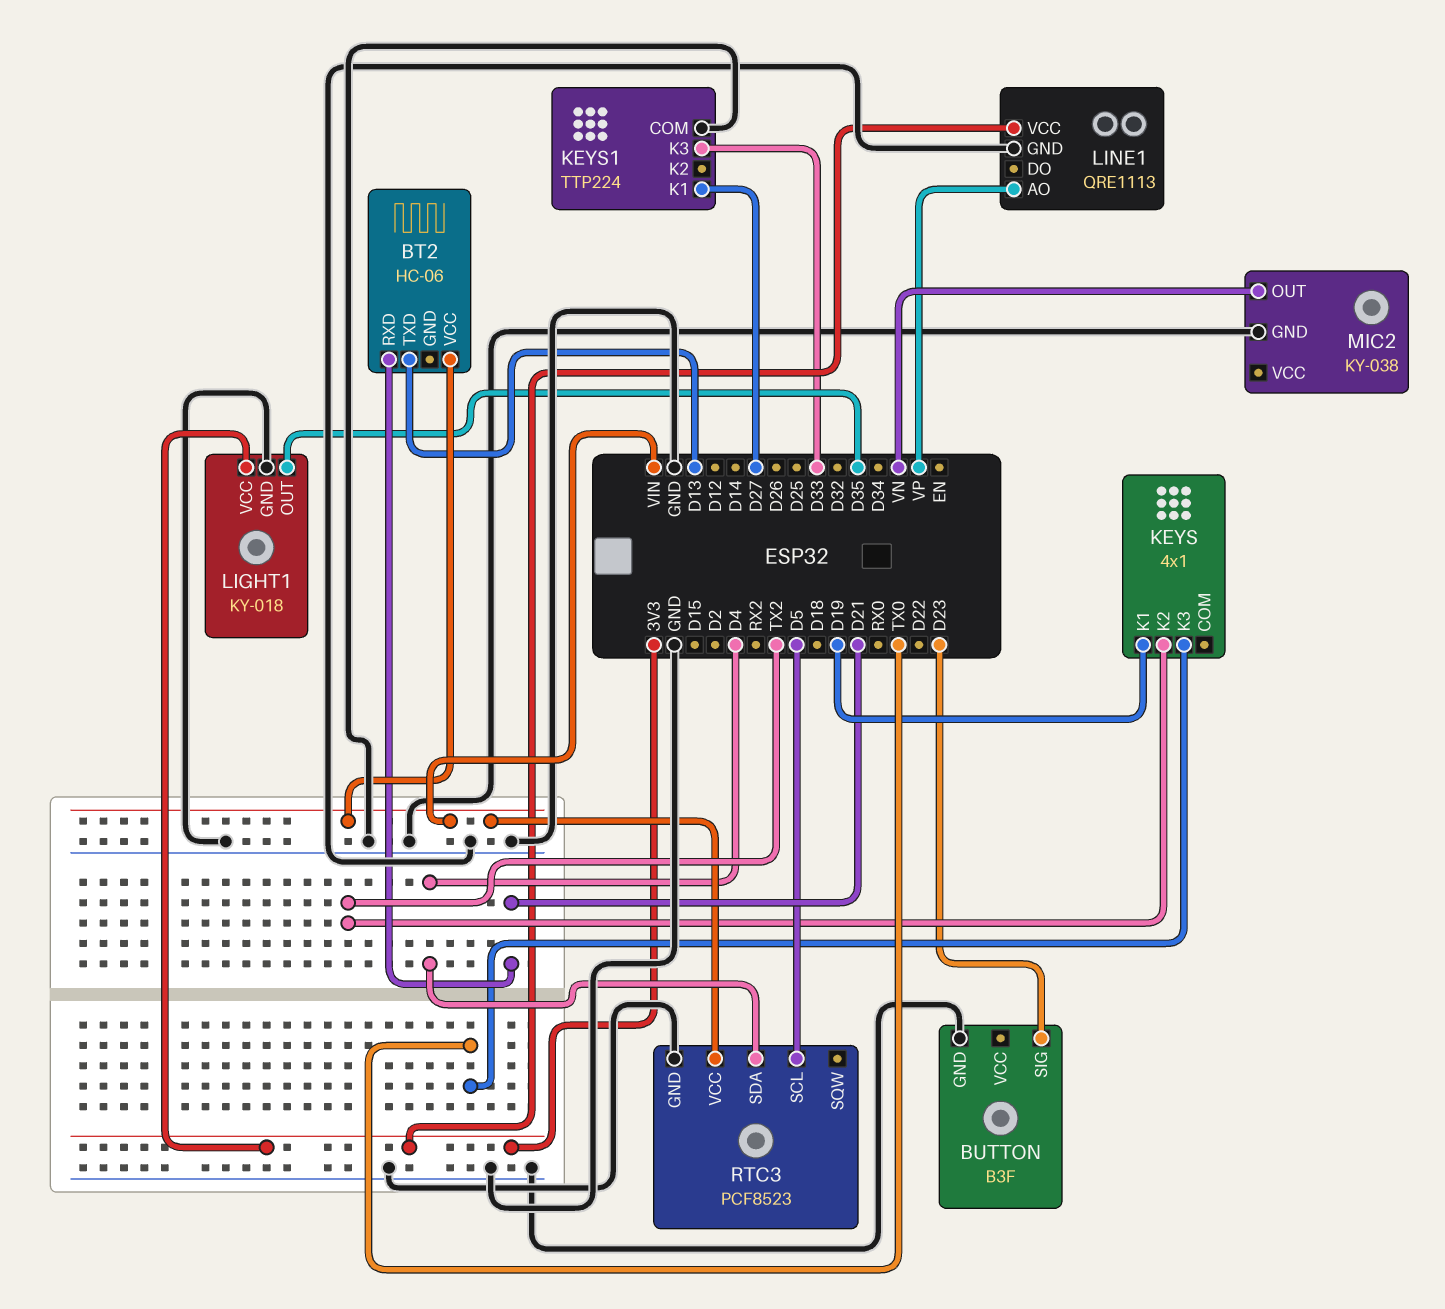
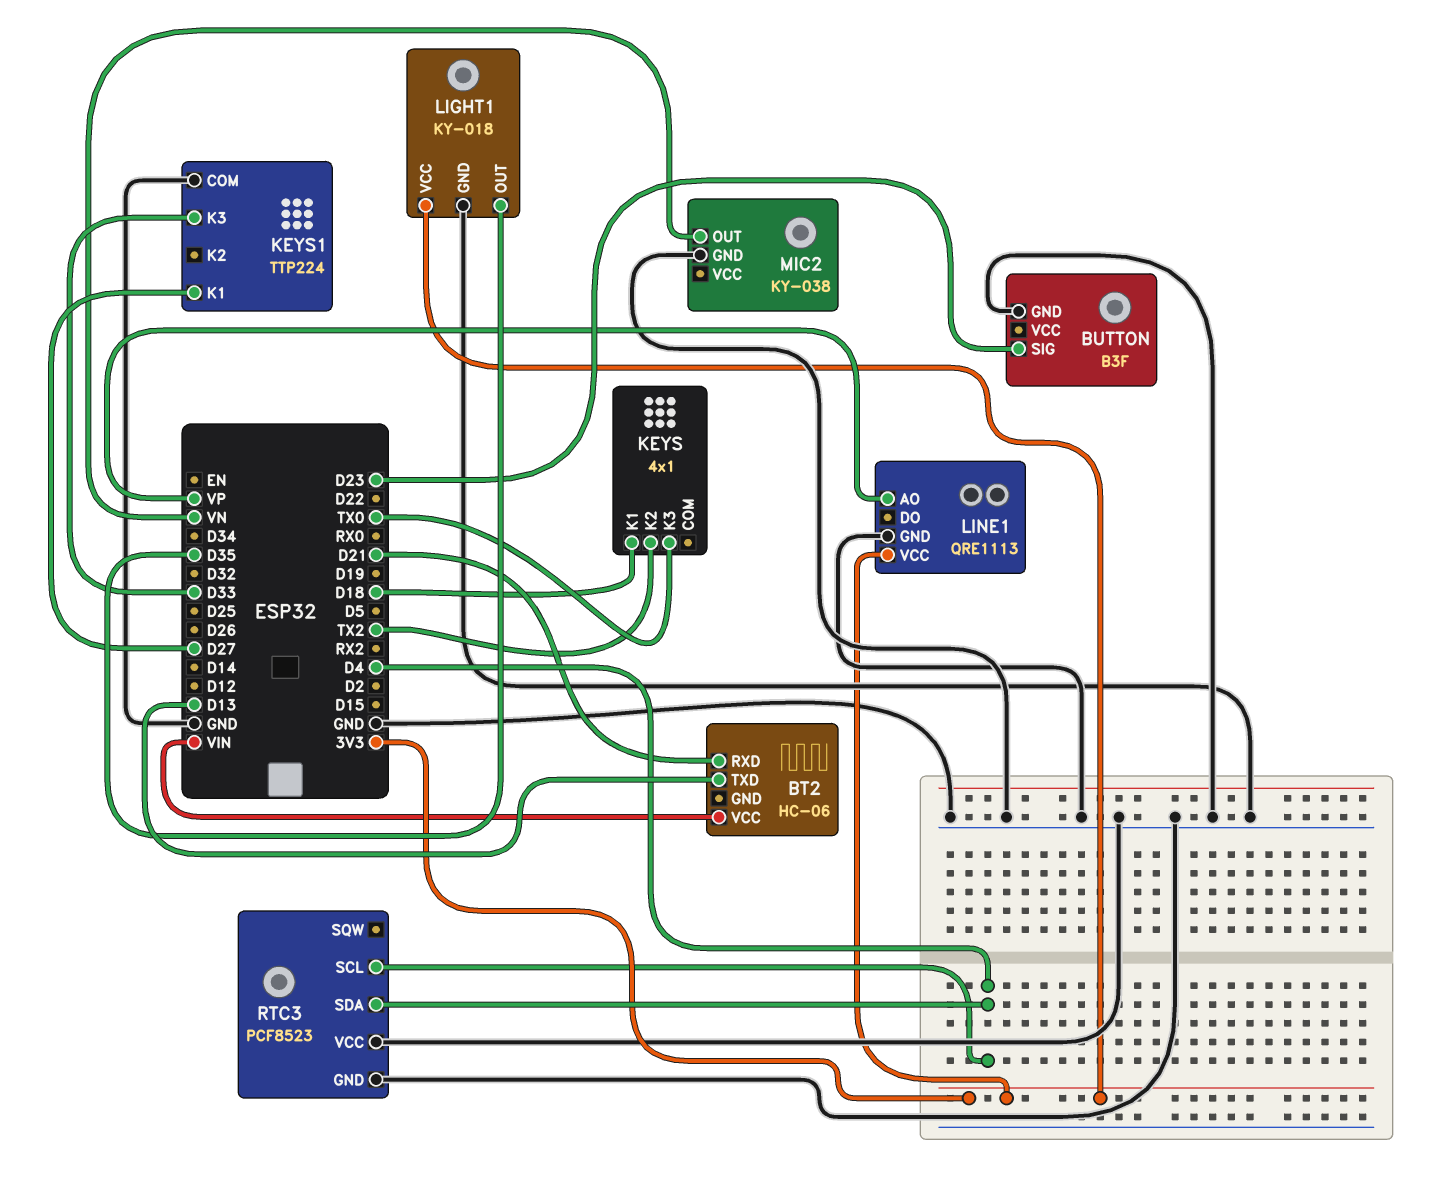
KEYS pin K1: D19 -> D18
RTC3 pin SCL: D5 -> D4
RTC3 pin VCC: VIN -> GND

